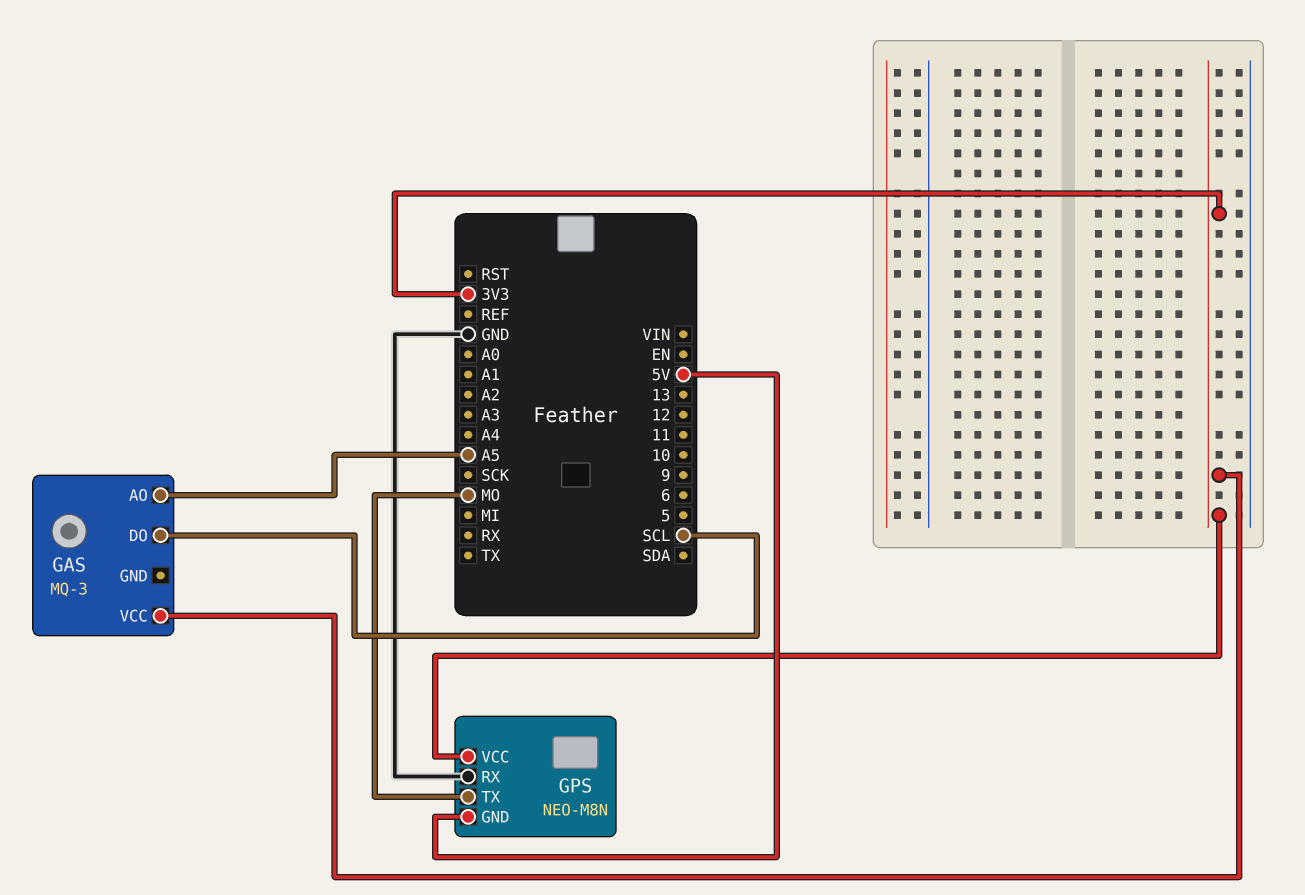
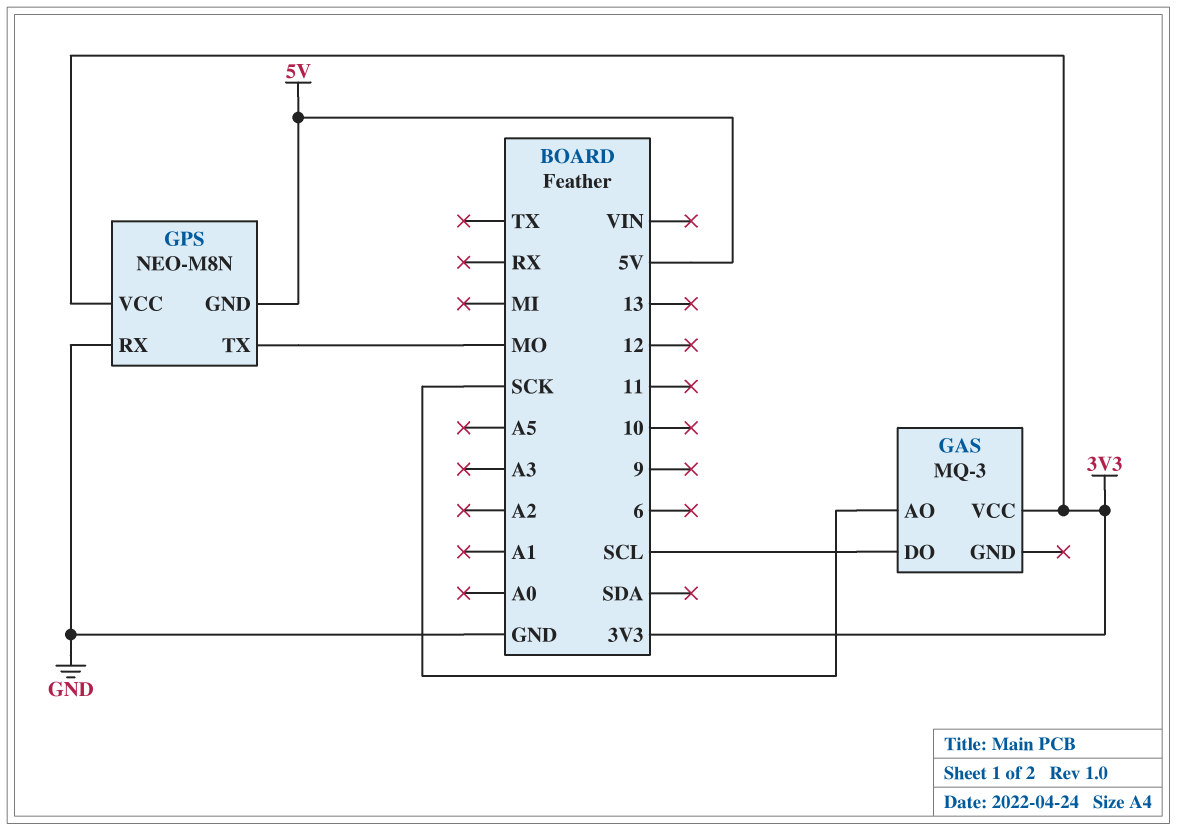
GAS pin AO: A5 -> SCK

